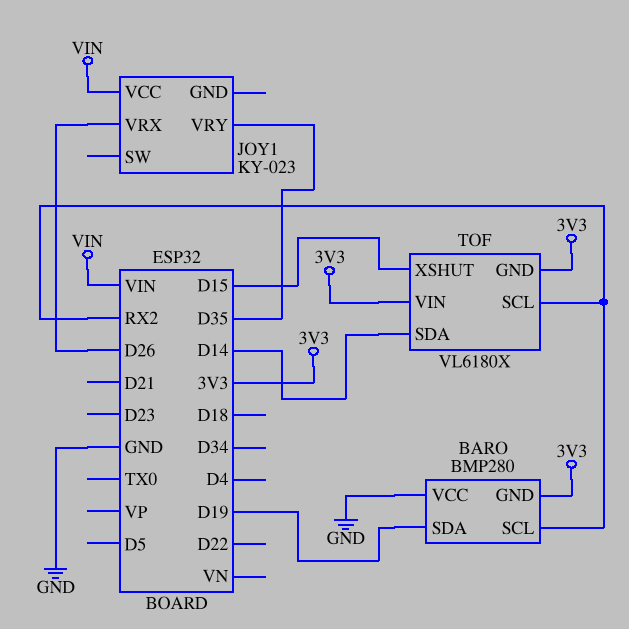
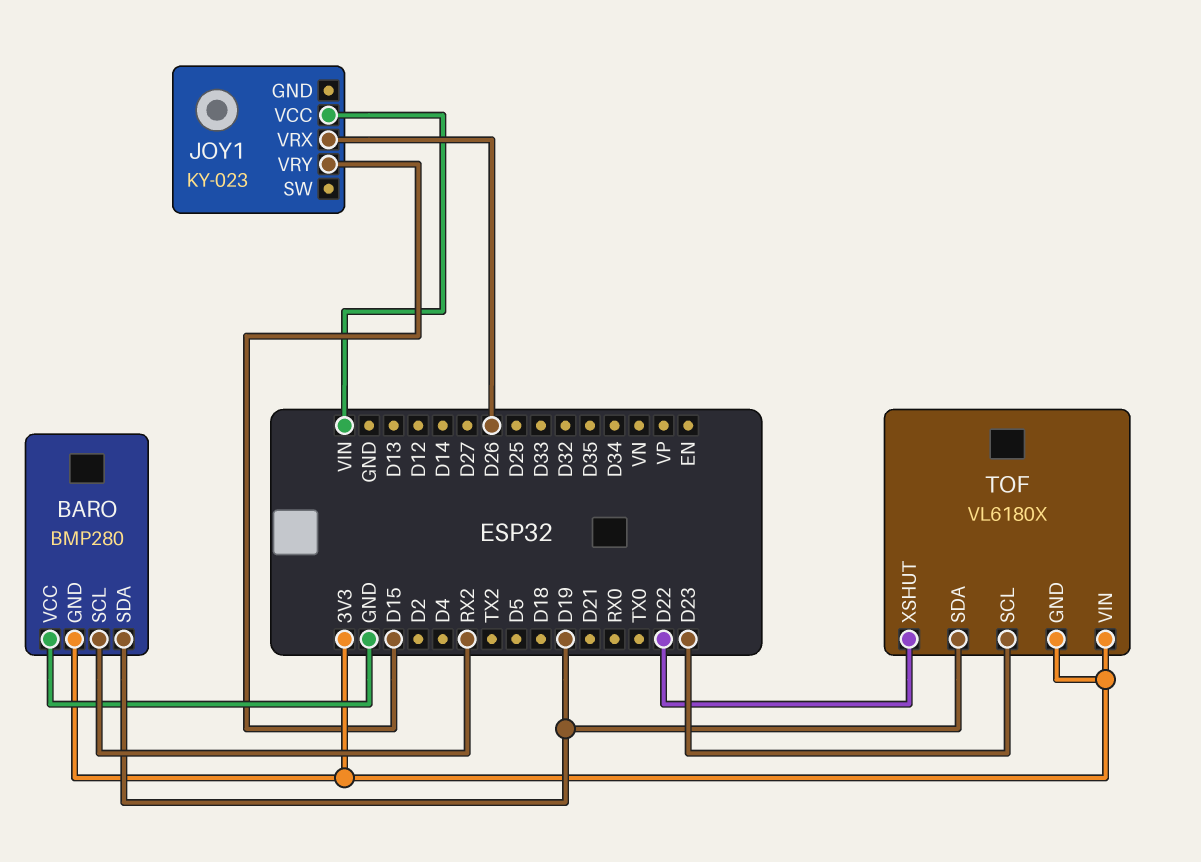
JOY1 pin VRY: D35 -> D15
TOF pin SCL: RX2 -> D23
TOF pin SDA: D14 -> D19
TOF pin XSHUT: D15 -> D22

